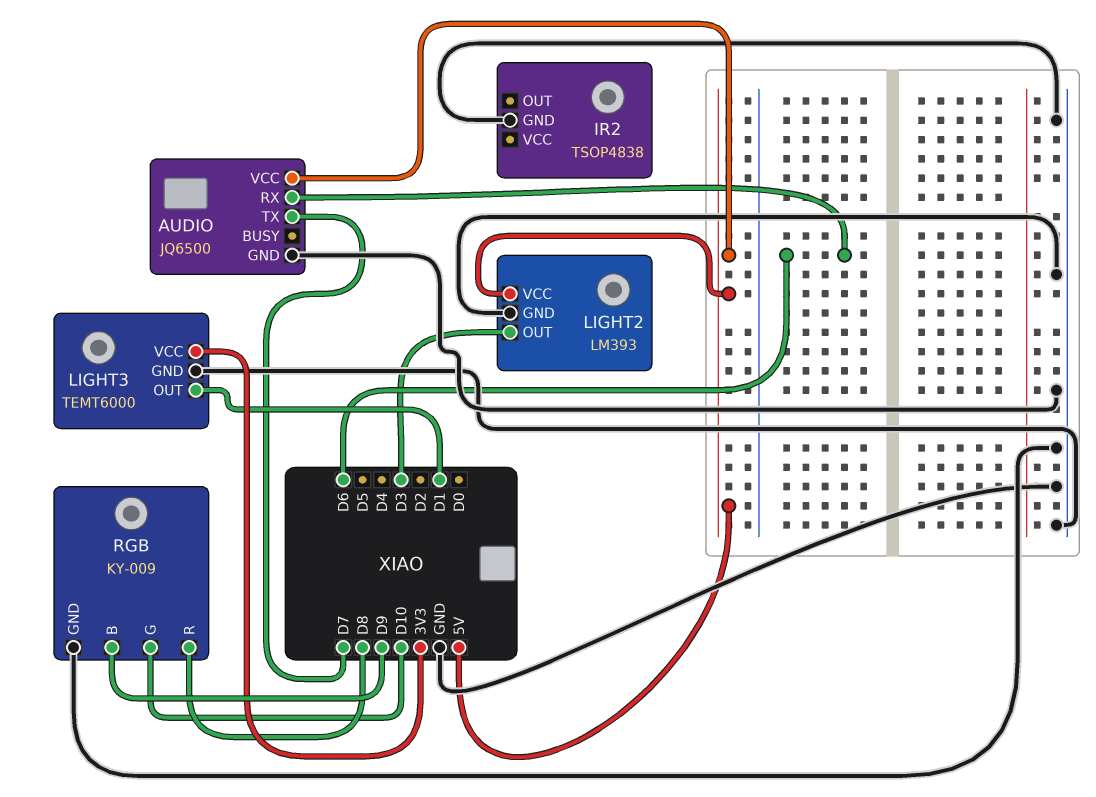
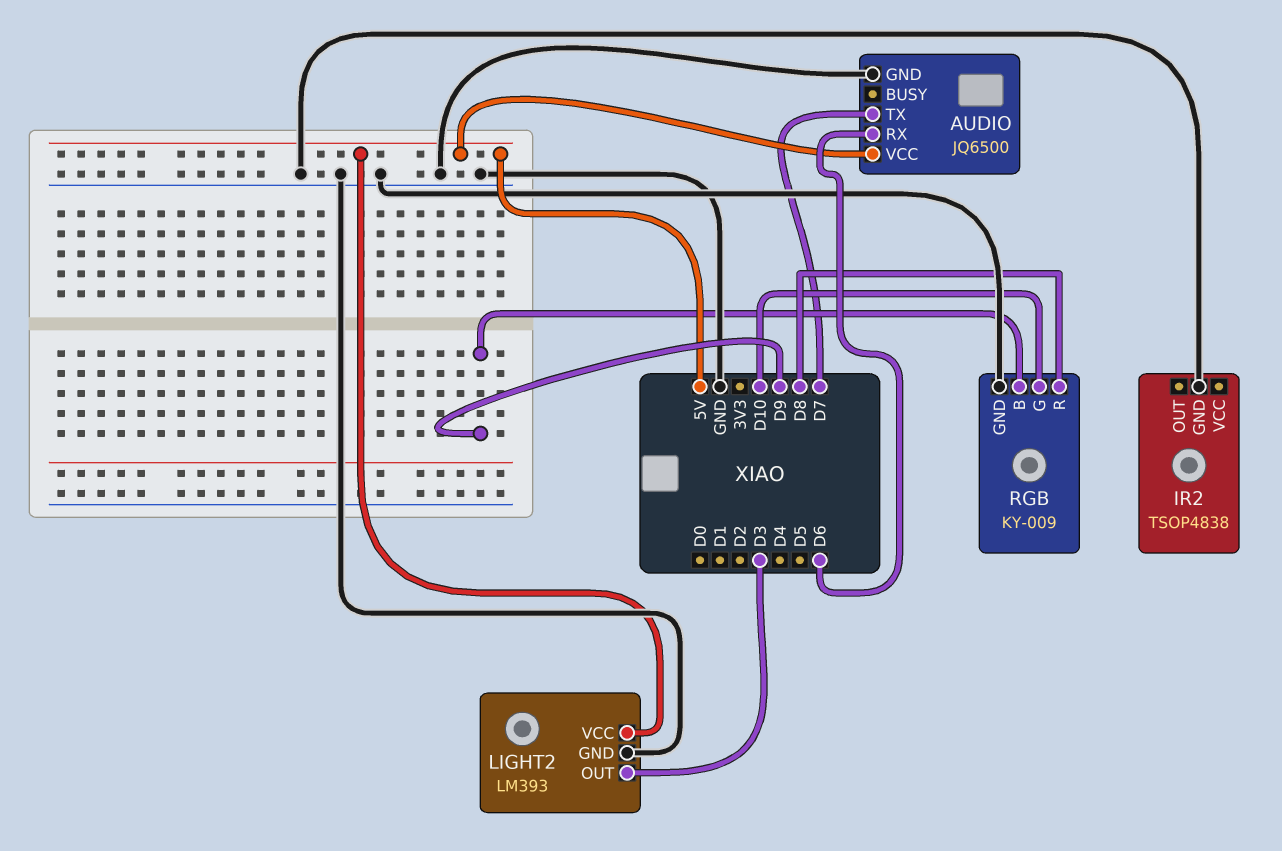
LIGHT3: TEMT6000 -> none
LIGHT3 pin GND: GND -> none
LIGHT3 pin OUT: D1 -> none
LIGHT3 pin VCC: 3V3 -> none

